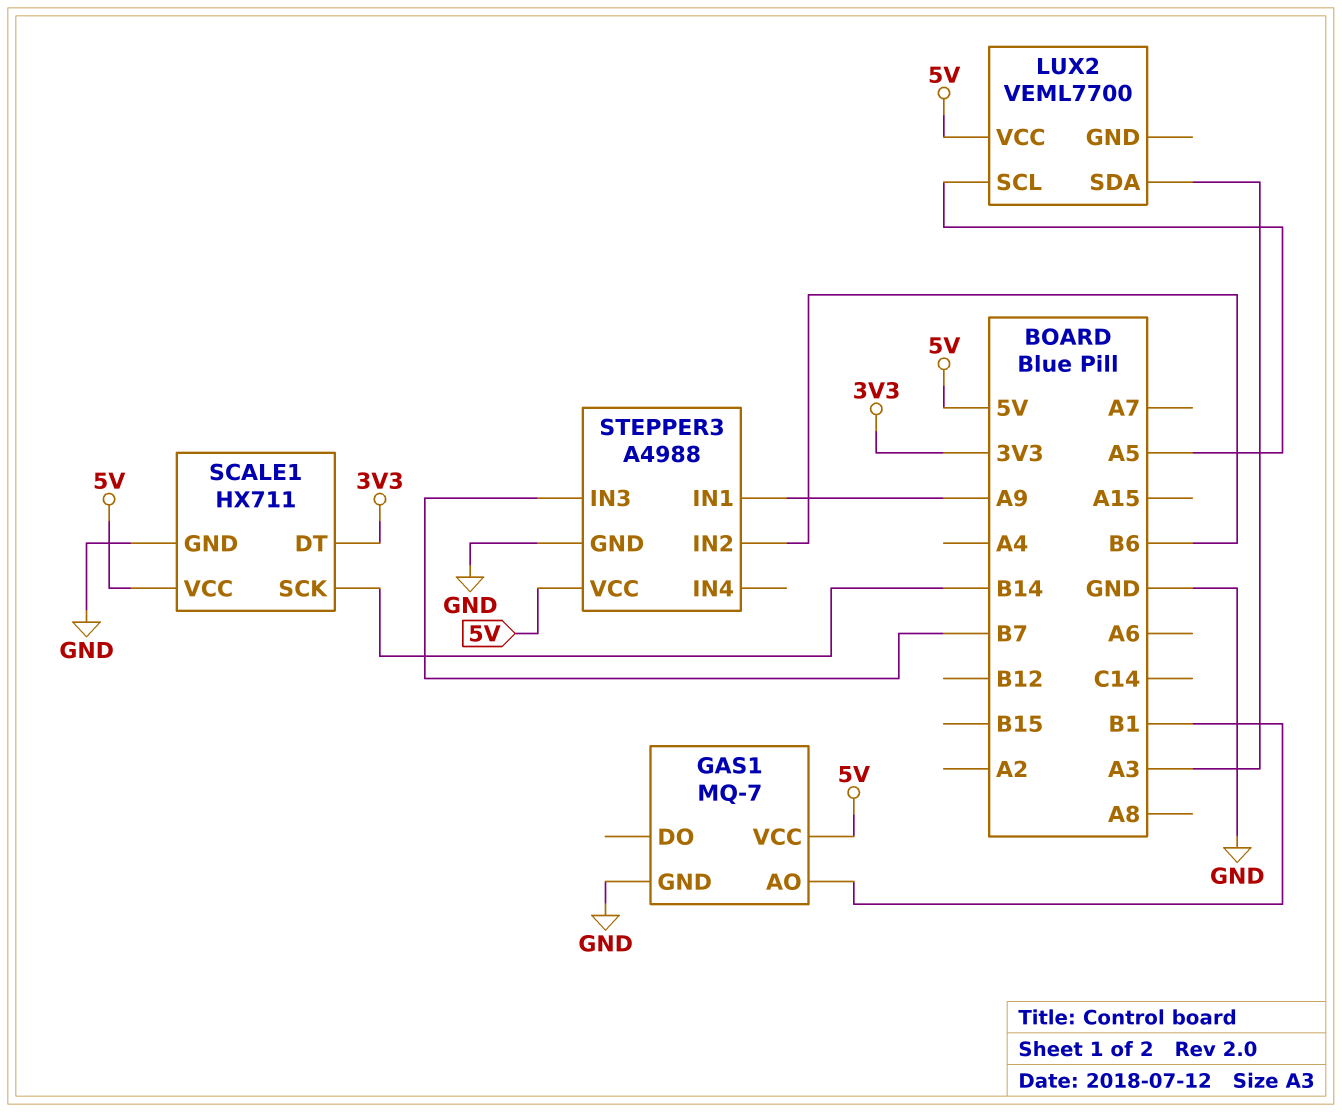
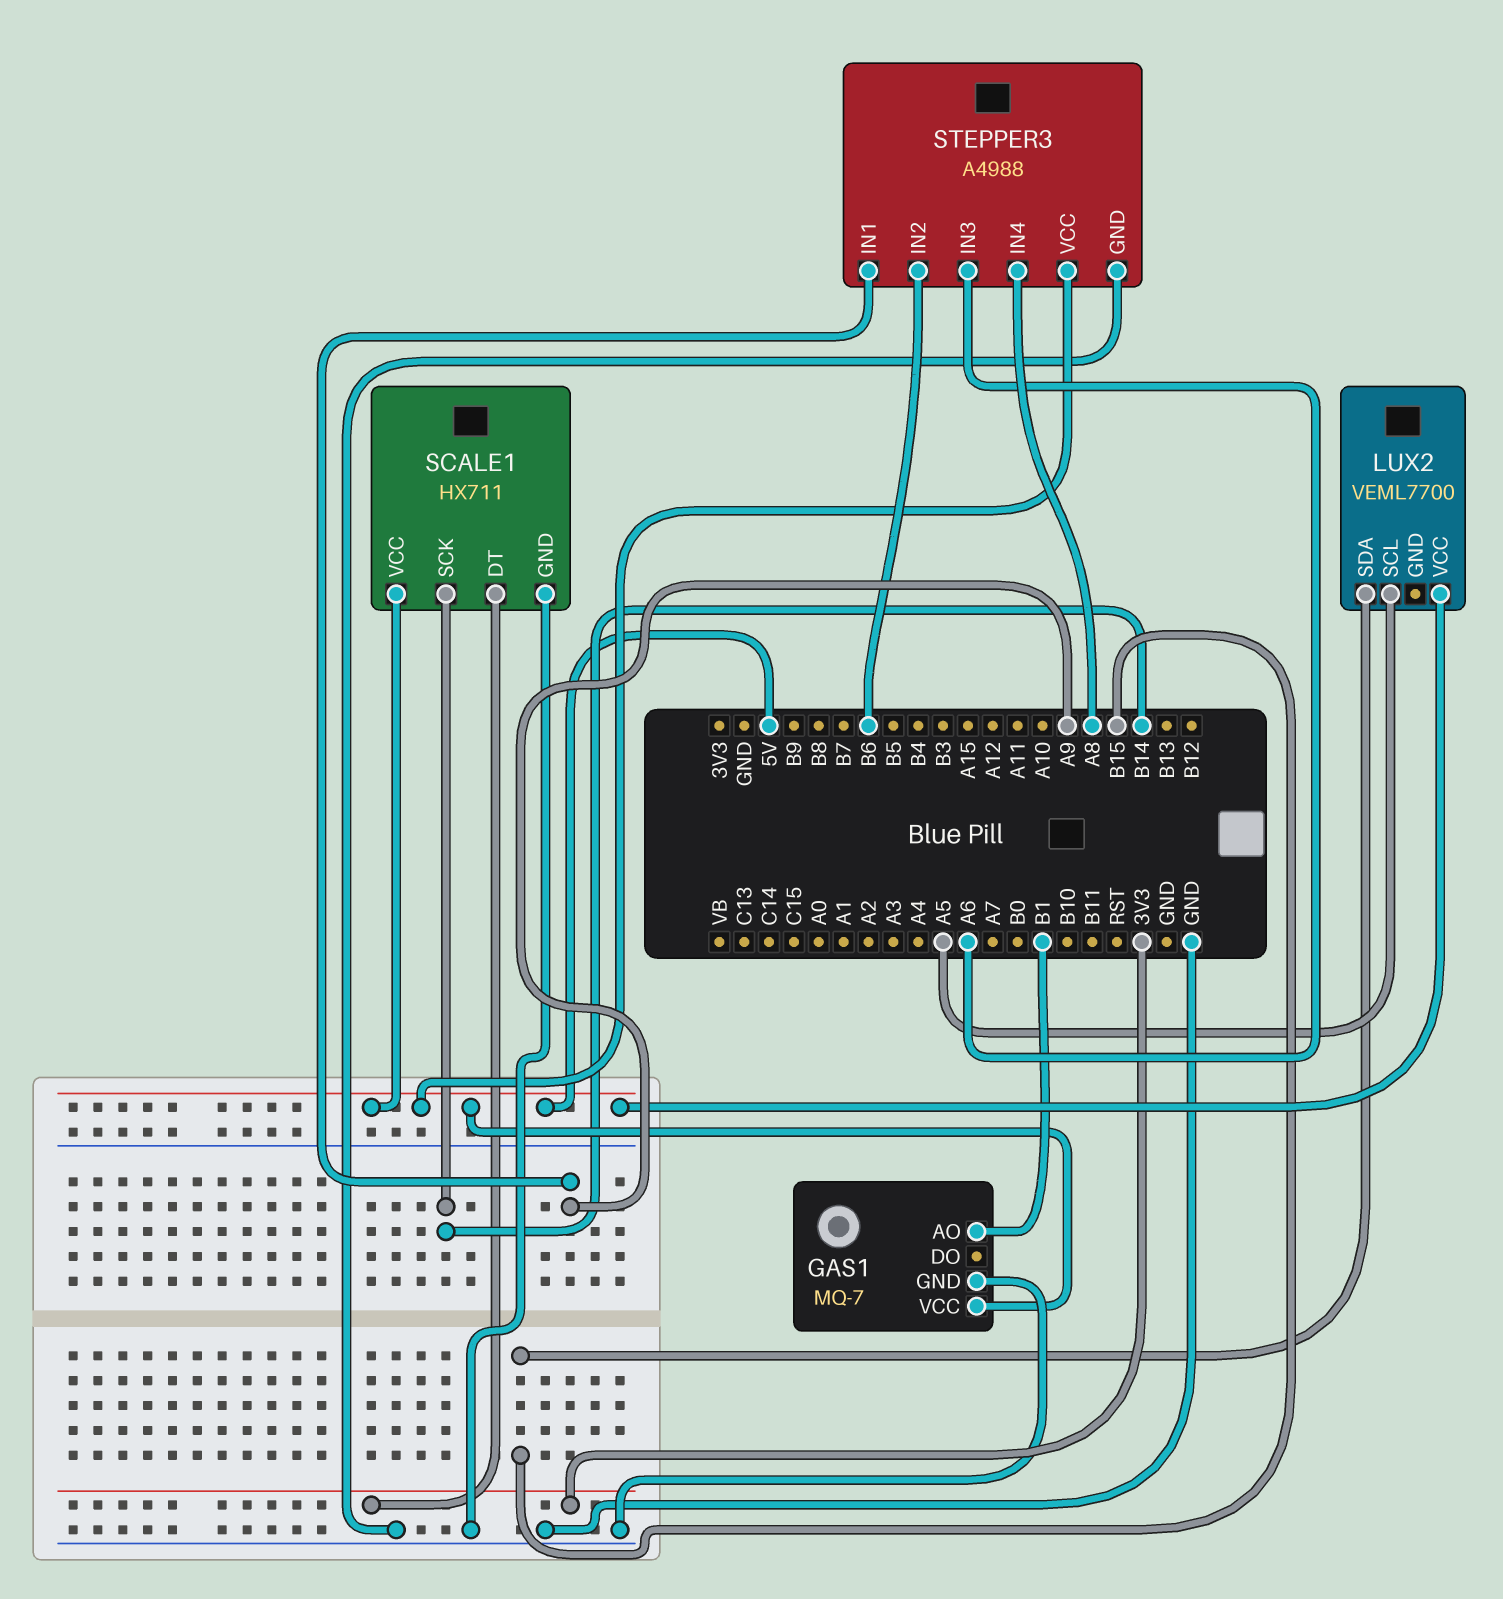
LUX2 pin SDA: A3 -> B15
STEPPER3 pin IN3: B7 -> A6
STEPPER3 pin IN4: none -> A8

